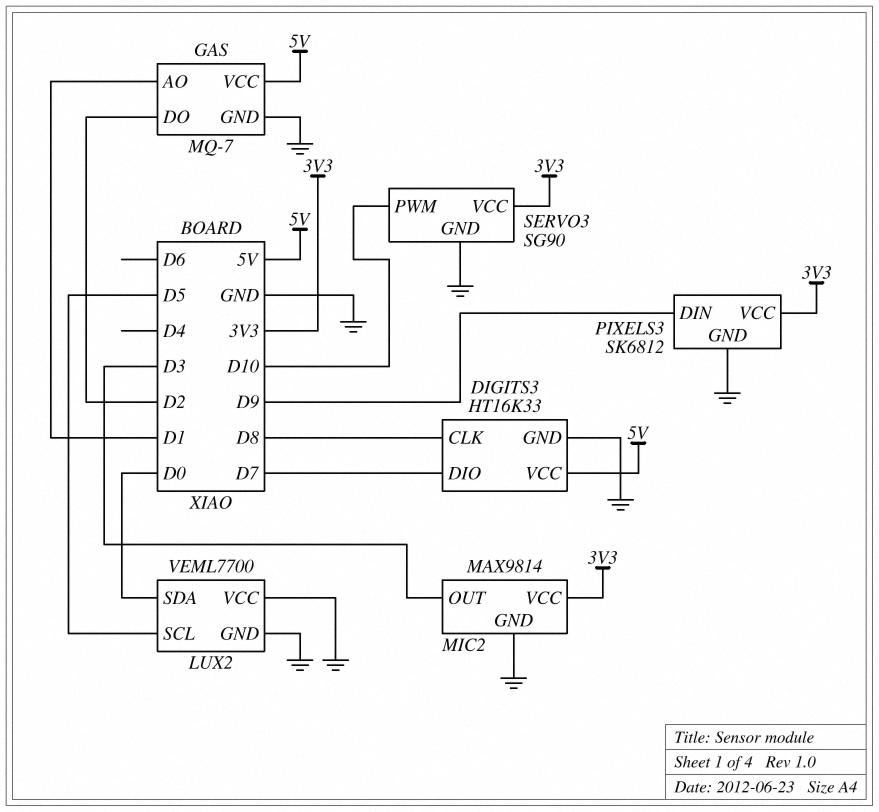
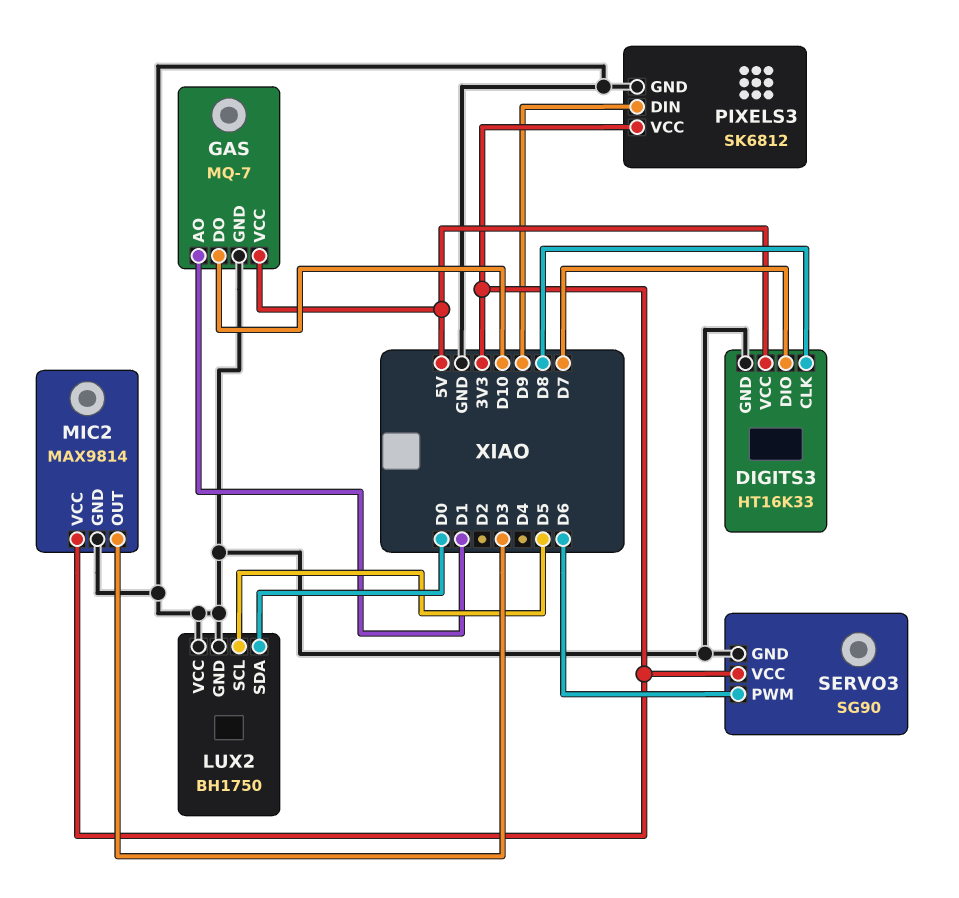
GAS pin DO: D2 -> D10
LUX2: VEML7700 -> BH1750
SERVO3 pin PWM: D10 -> D6

